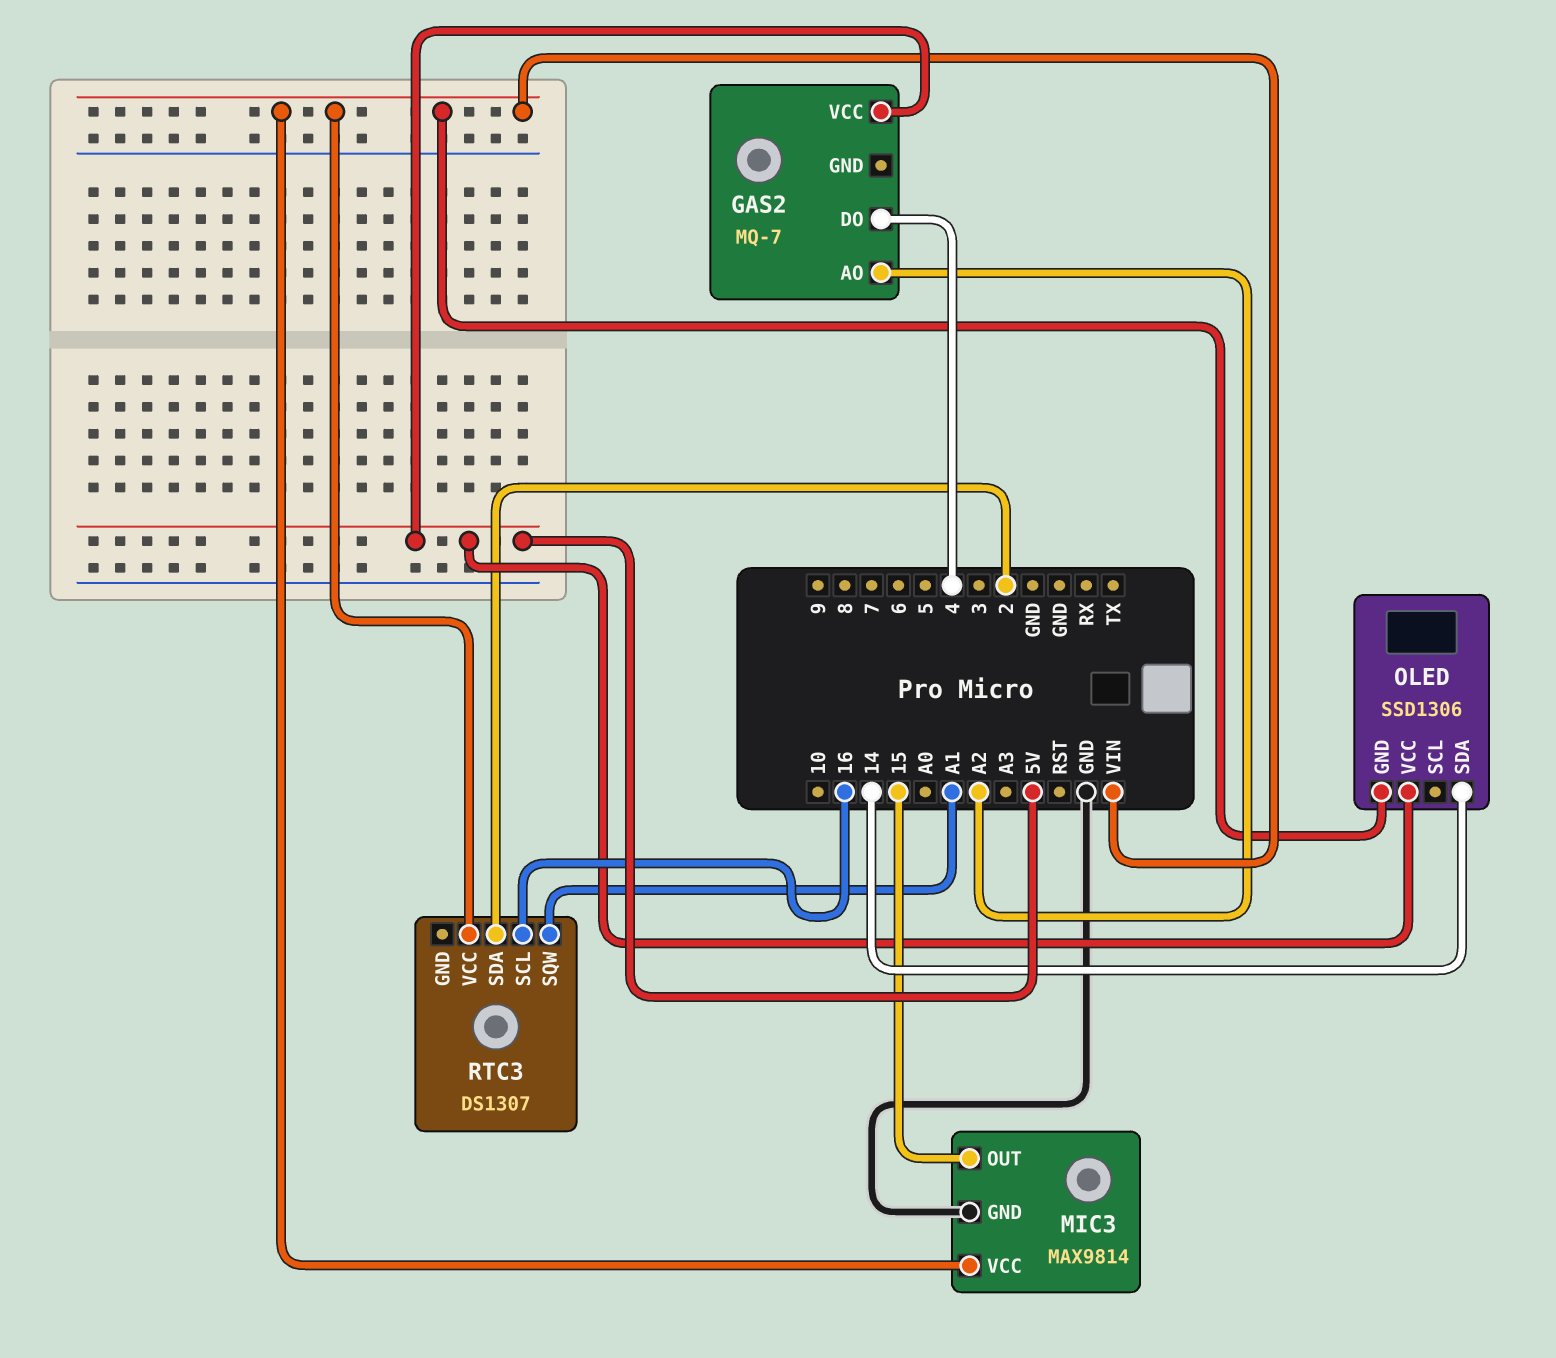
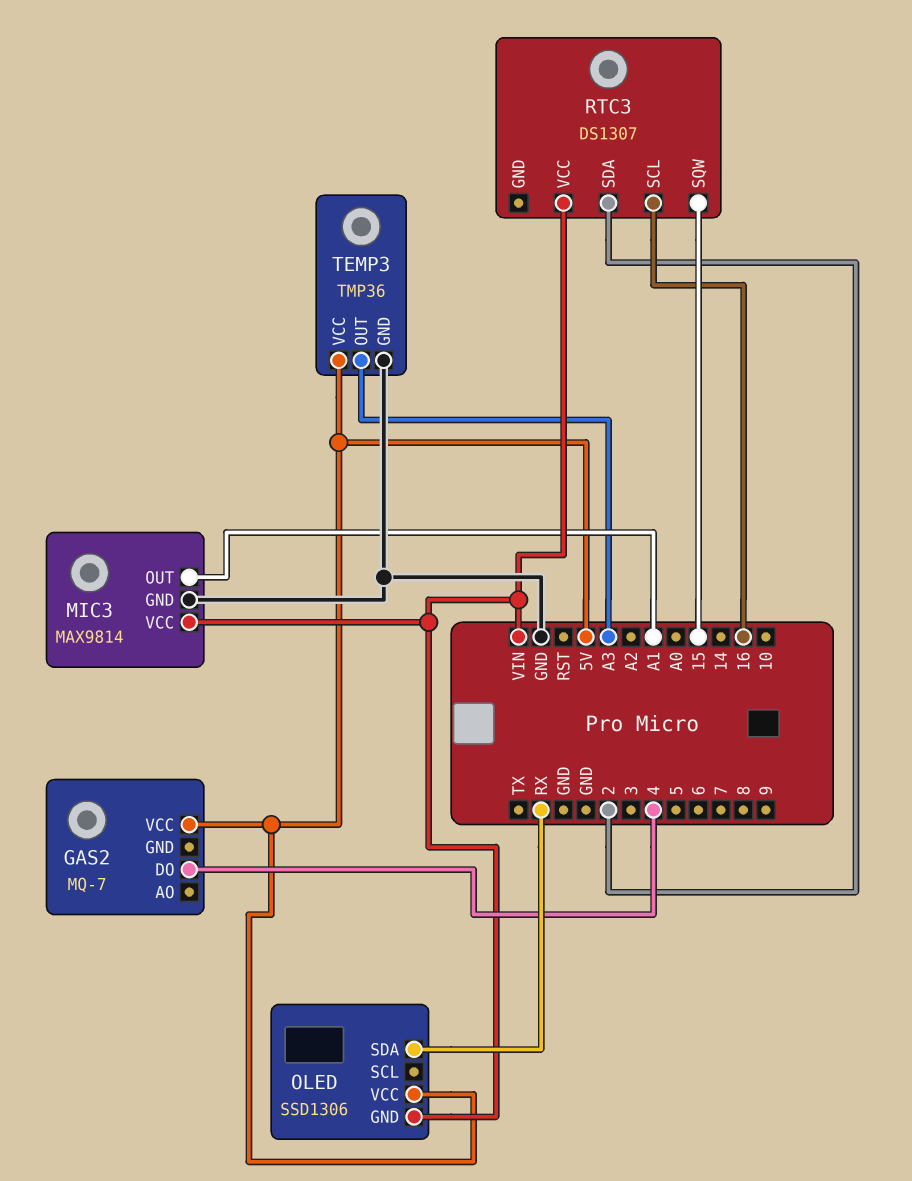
GAS2 pin AO: A2 -> none
MIC3 pin OUT: 15 -> A1
OLED pin SDA: 14 -> RX
RTC3 pin SQW: A1 -> 15
TEMP3: none -> TMP36
TEMP3 pin GND: none -> GND
TEMP3 pin OUT: none -> A3
TEMP3 pin VCC: none -> 5V

